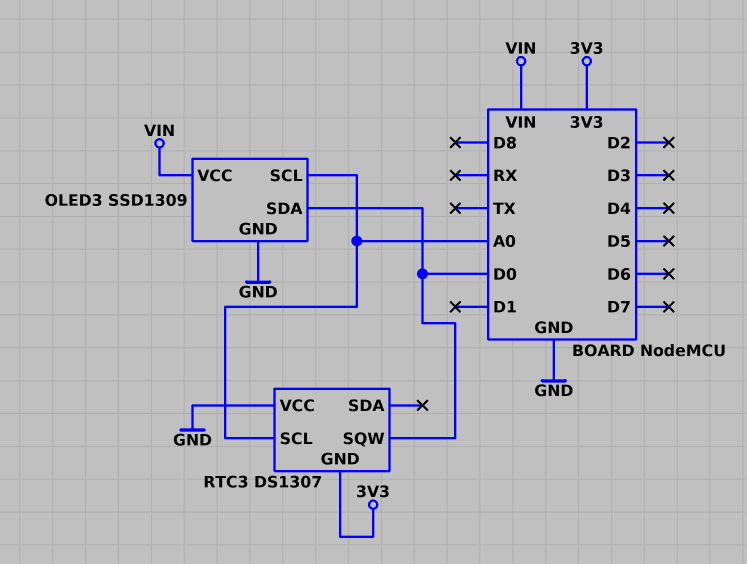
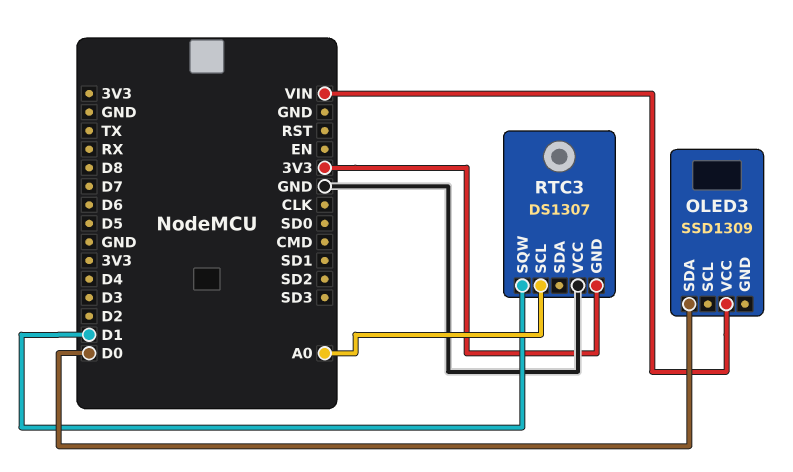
OLED3 pin GND: GND -> none
OLED3 pin SCL: A0 -> none
RTC3 pin SQW: D0 -> D1

